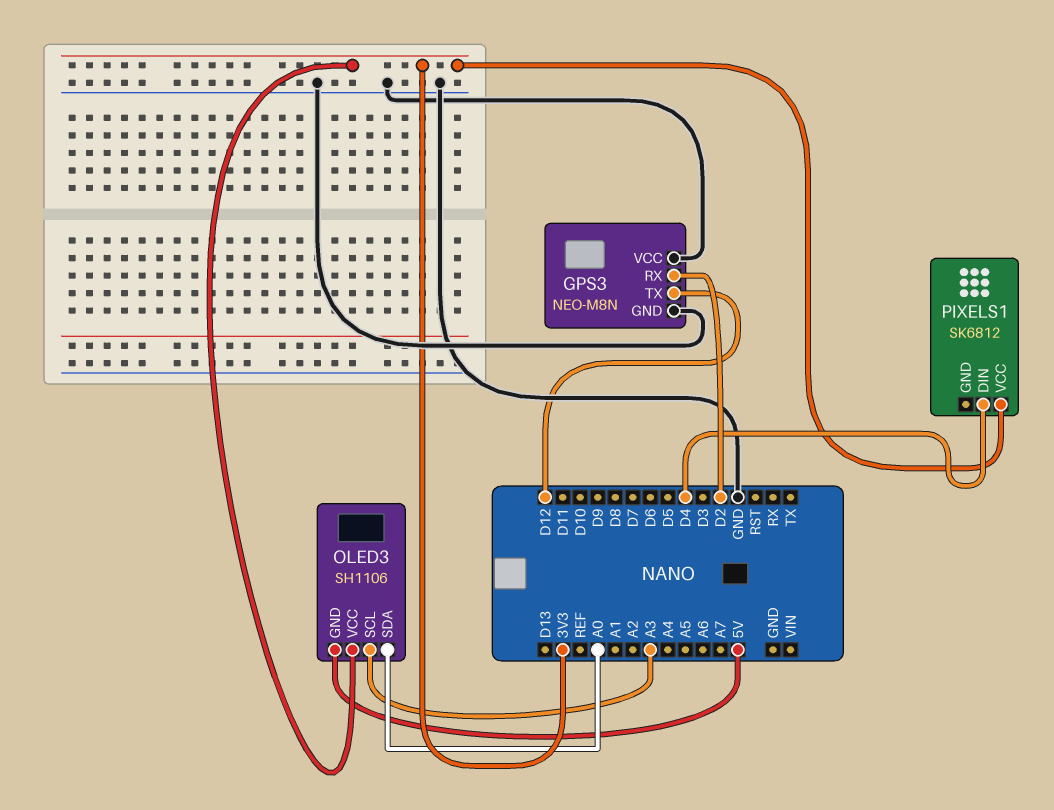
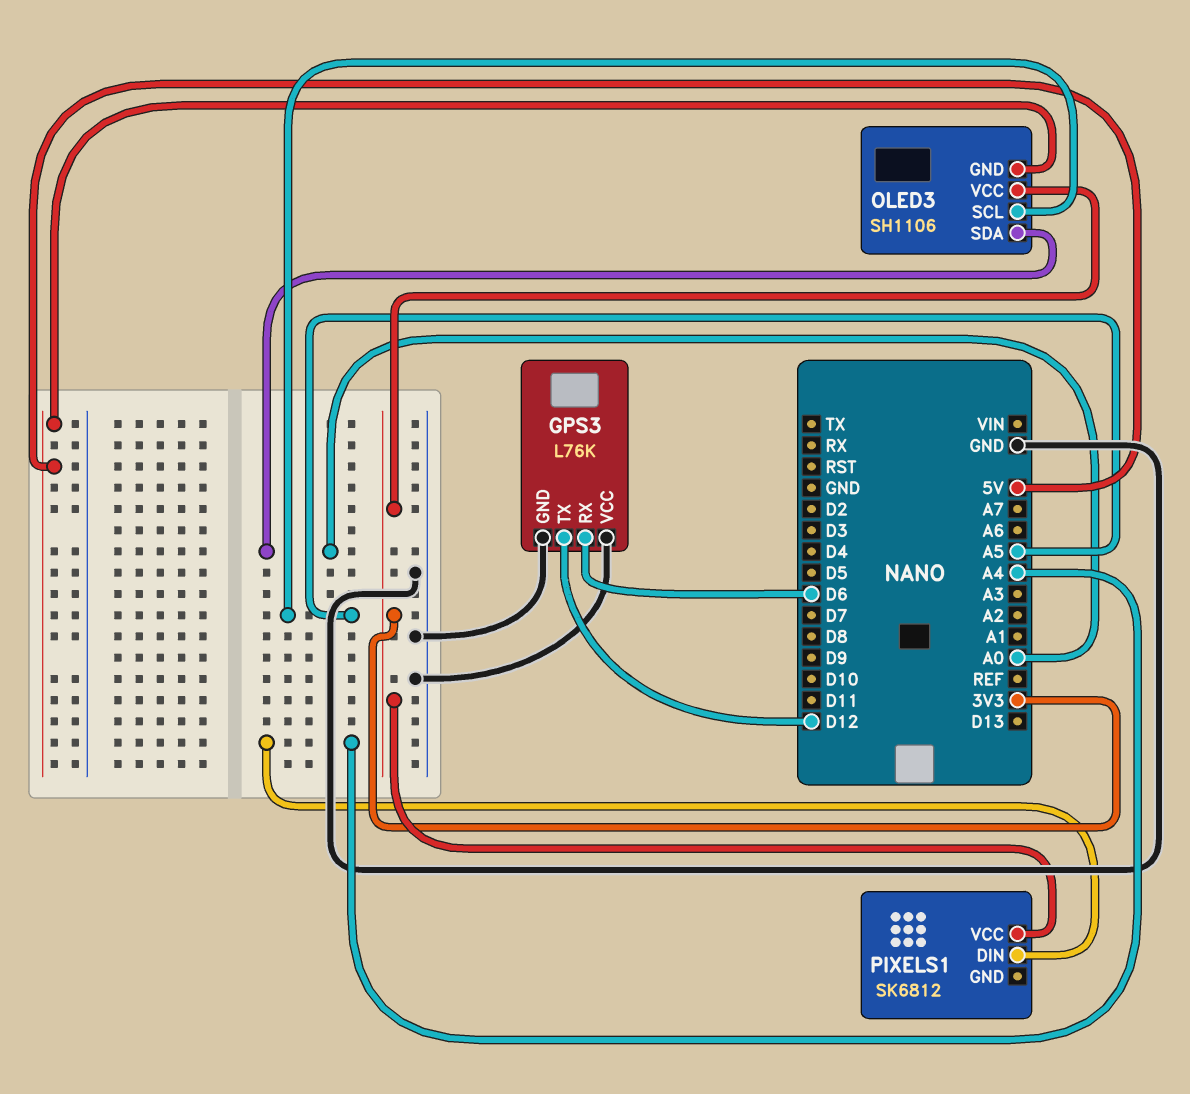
GPS3: NEO-M8N -> L76K
GPS3 pin RX: D2 -> D6
OLED3 pin SCL: A3 -> A5
PIXELS1 pin DIN: D4 -> A4

